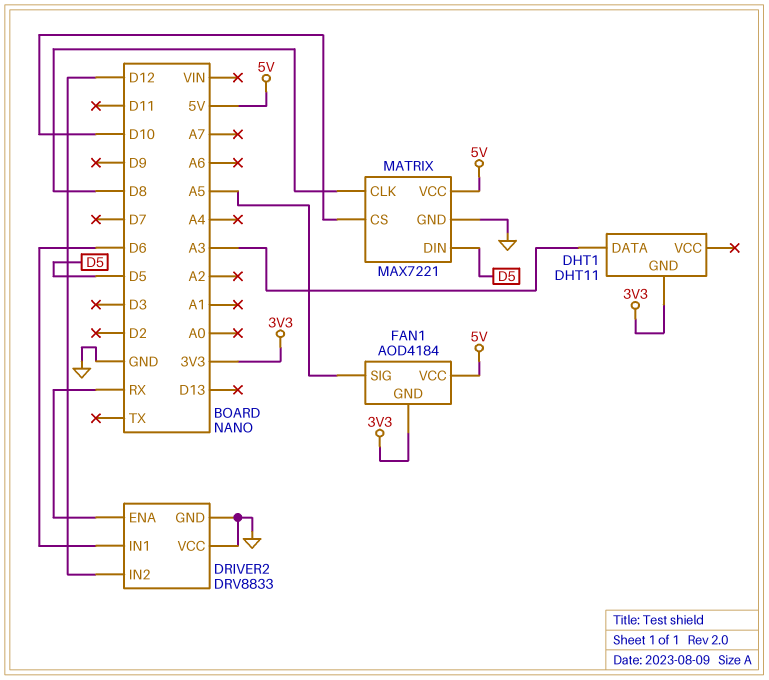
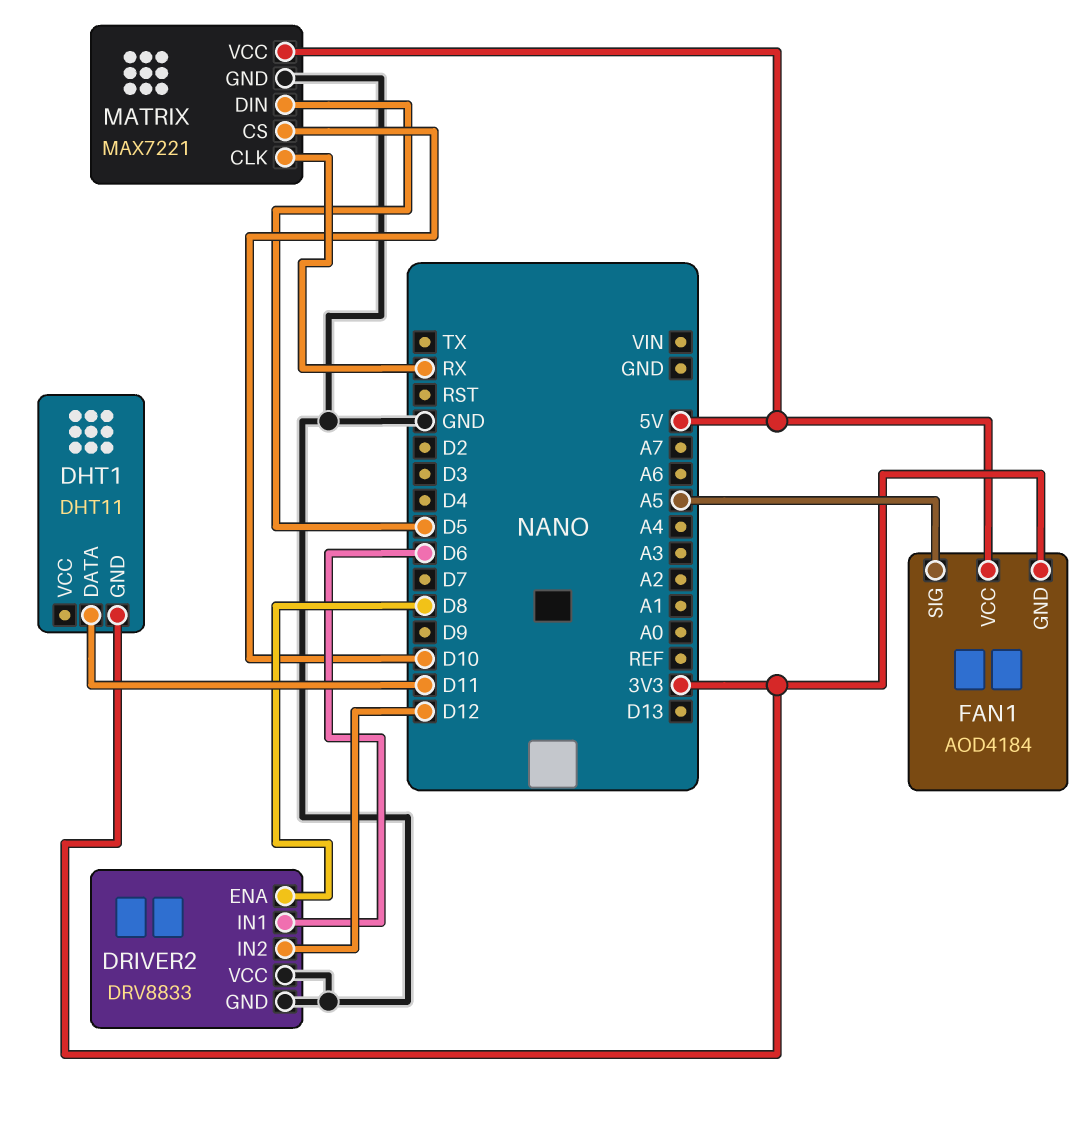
DHT1 pin DATA: A3 -> D11
DRIVER2 pin ENA: RX -> D8
MATRIX pin CLK: D8 -> RX

